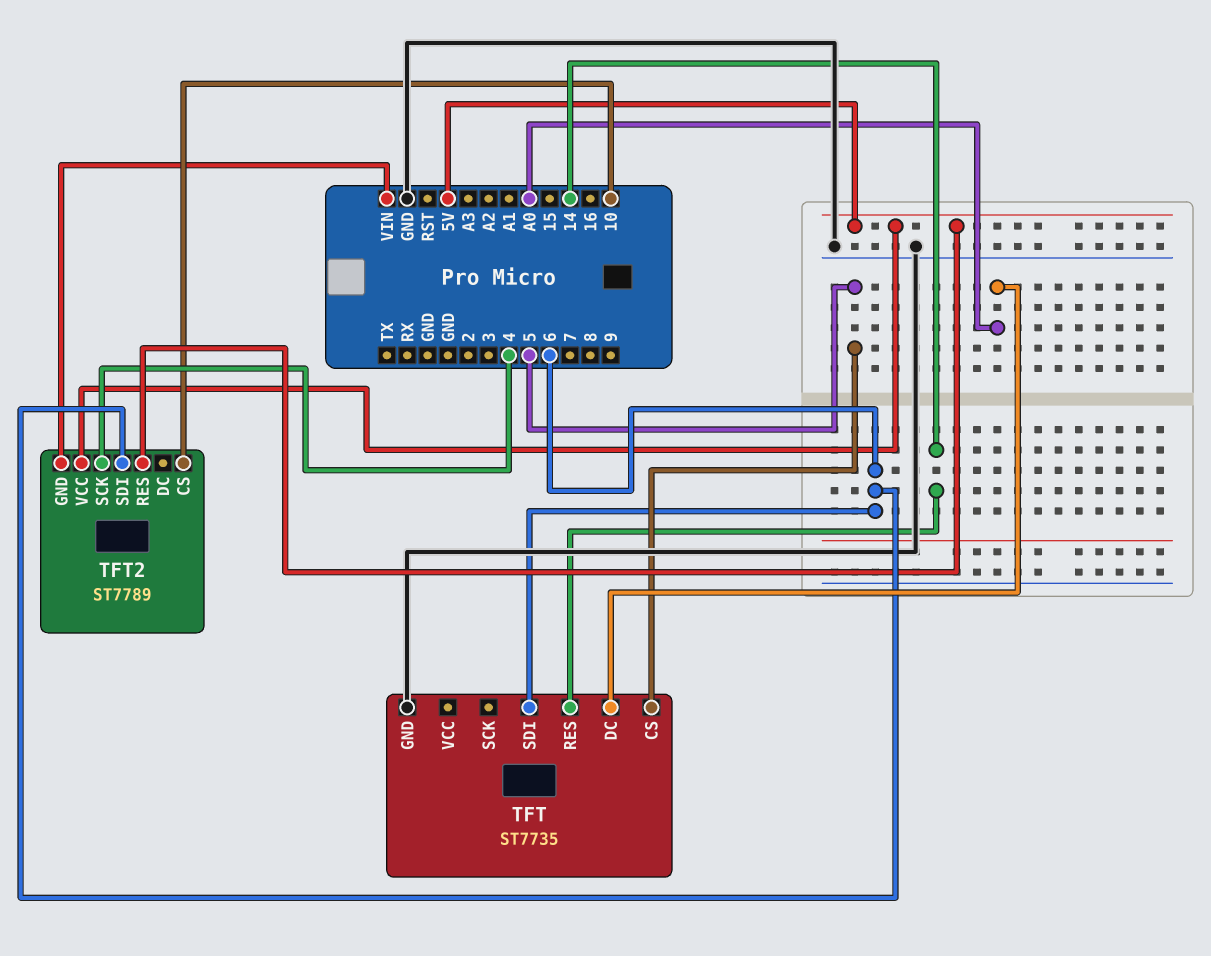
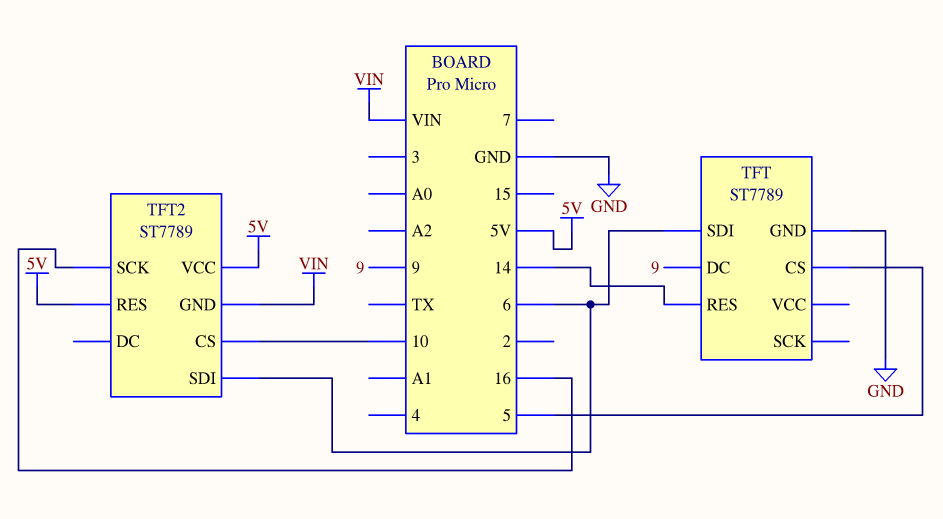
TFT: ST7735 -> ST7789
TFT pin DC: A0 -> 9
TFT2 pin SCK: 4 -> 16

